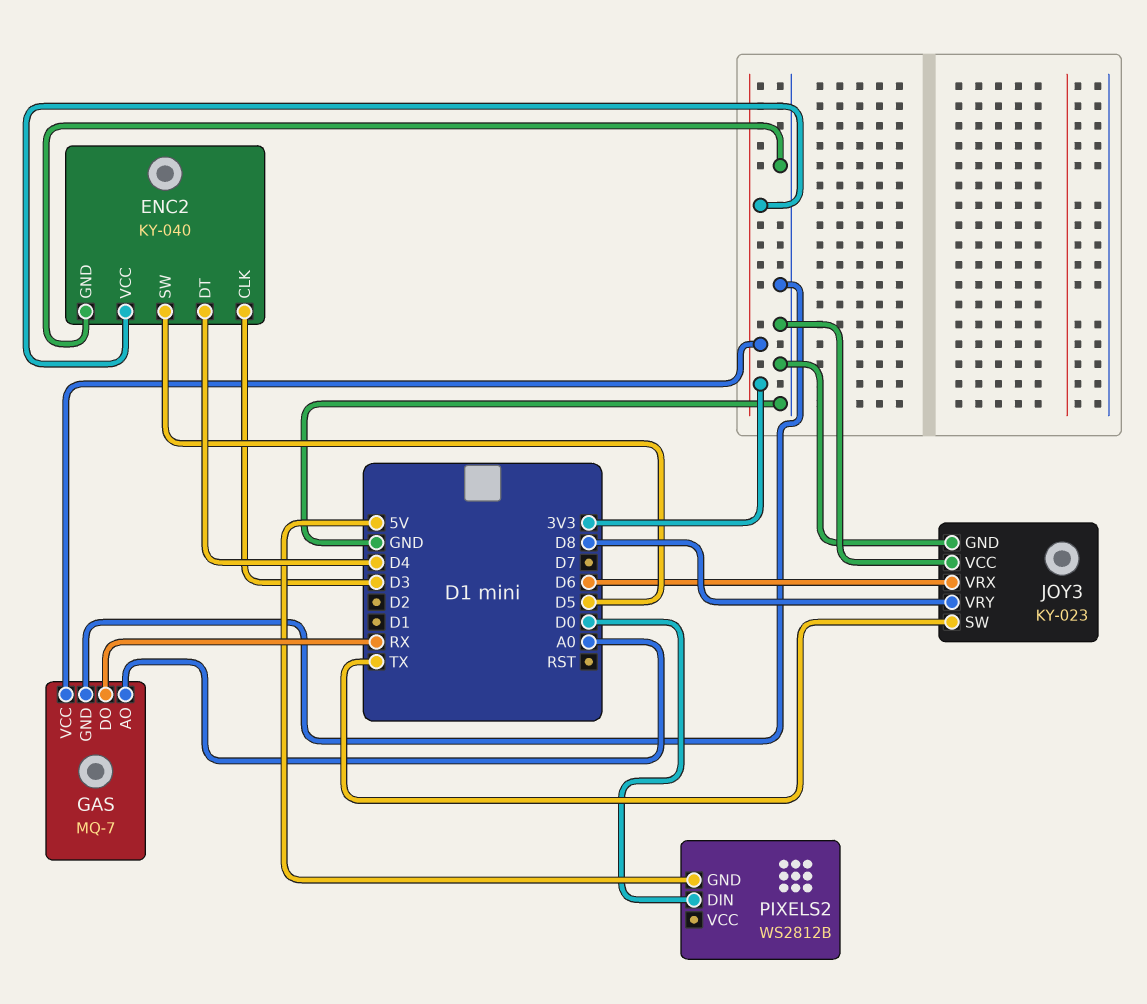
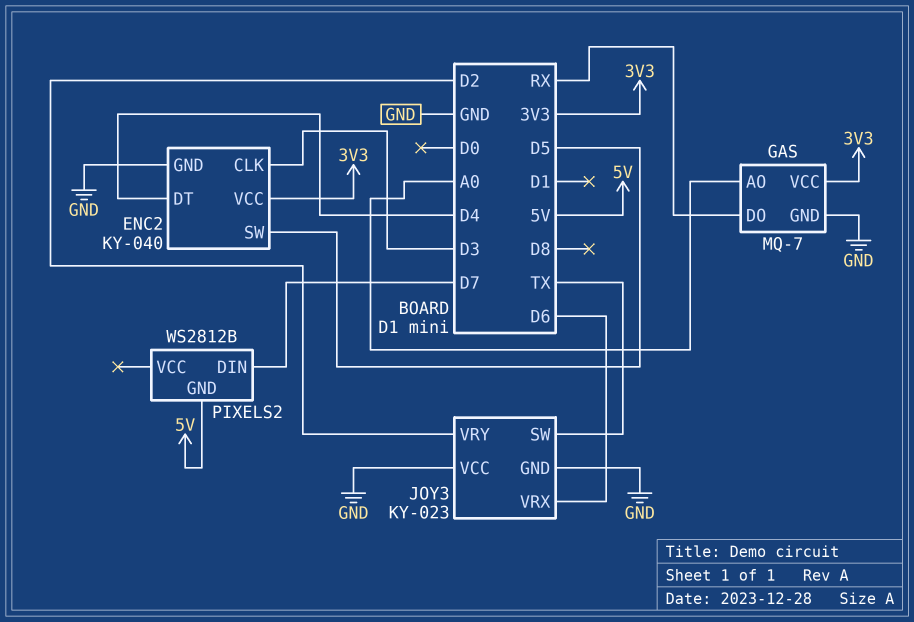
JOY3 pin VRY: D8 -> D2
PIXELS2 pin DIN: D0 -> D7

